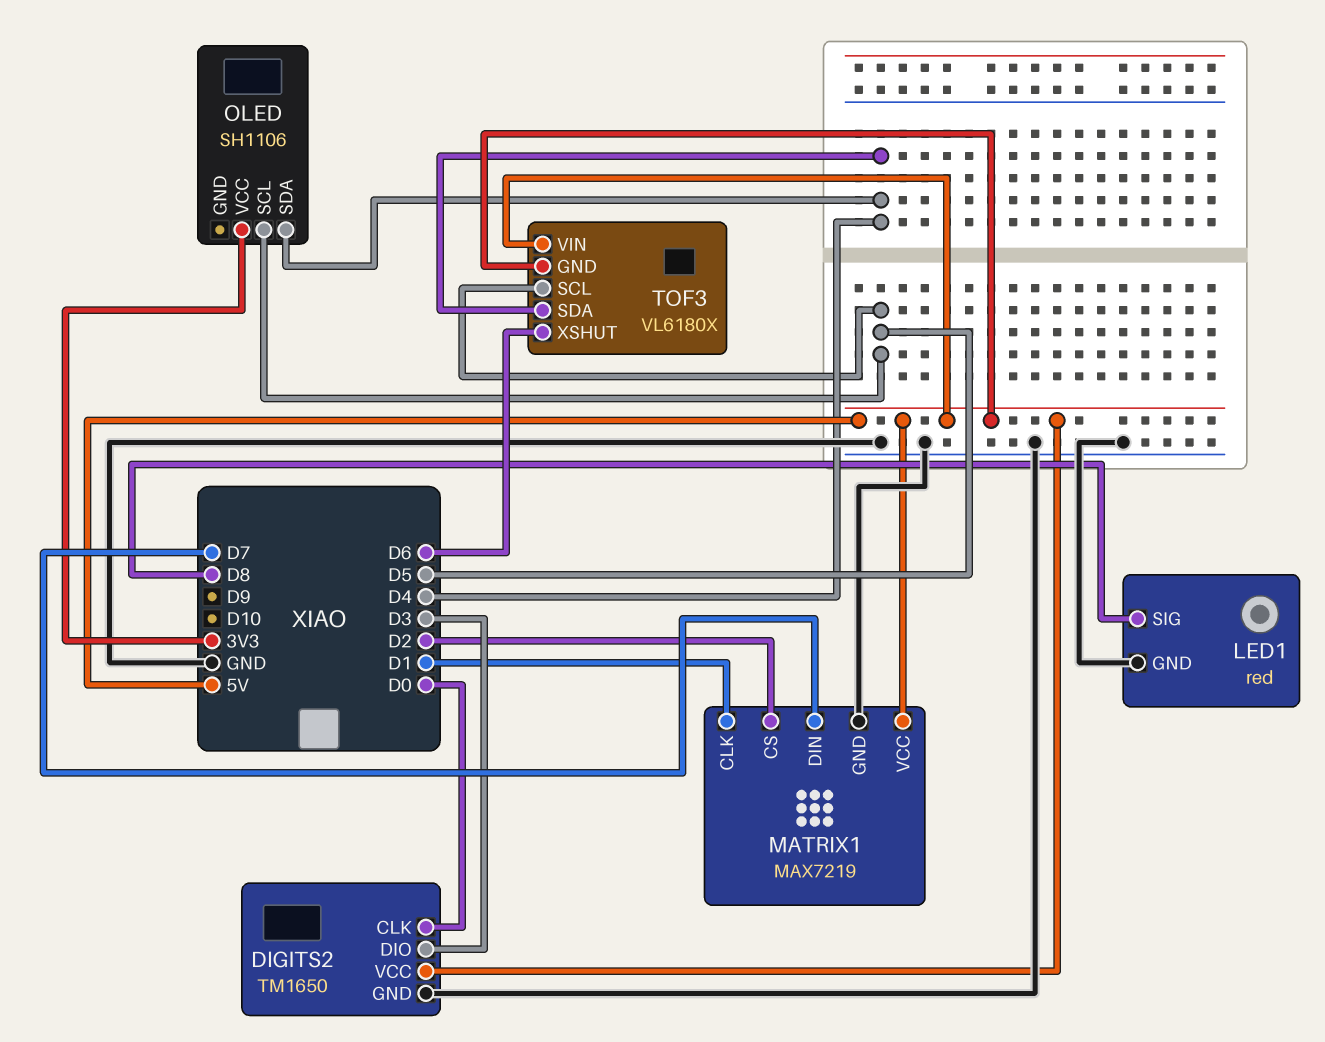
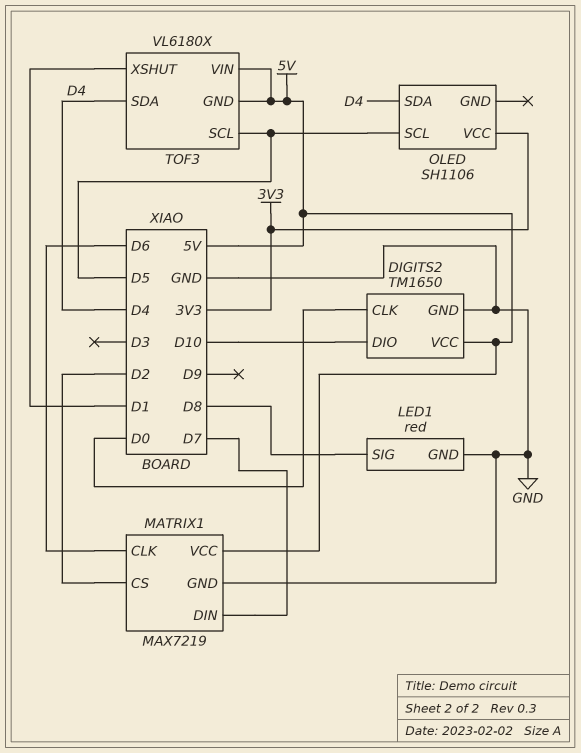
DIGITS2 pin DIO: D3 -> D10
MATRIX1 pin CLK: D1 -> D6
TOF3 pin XSHUT: D6 -> D1

